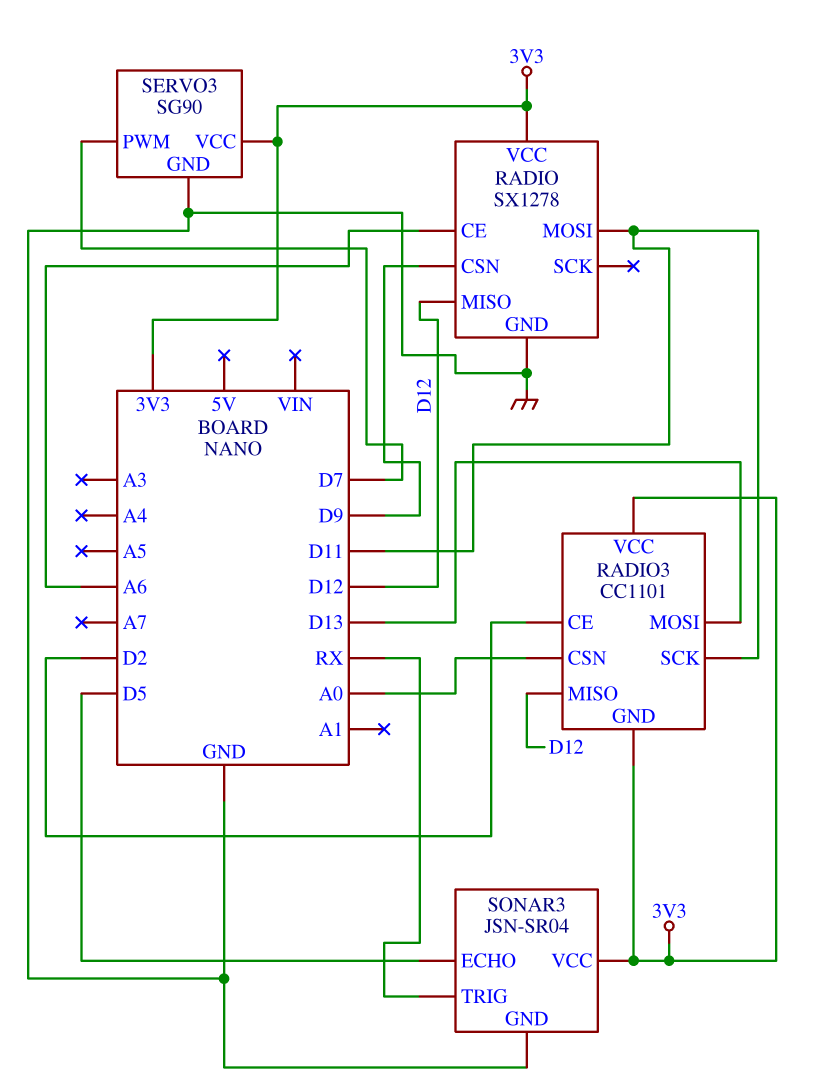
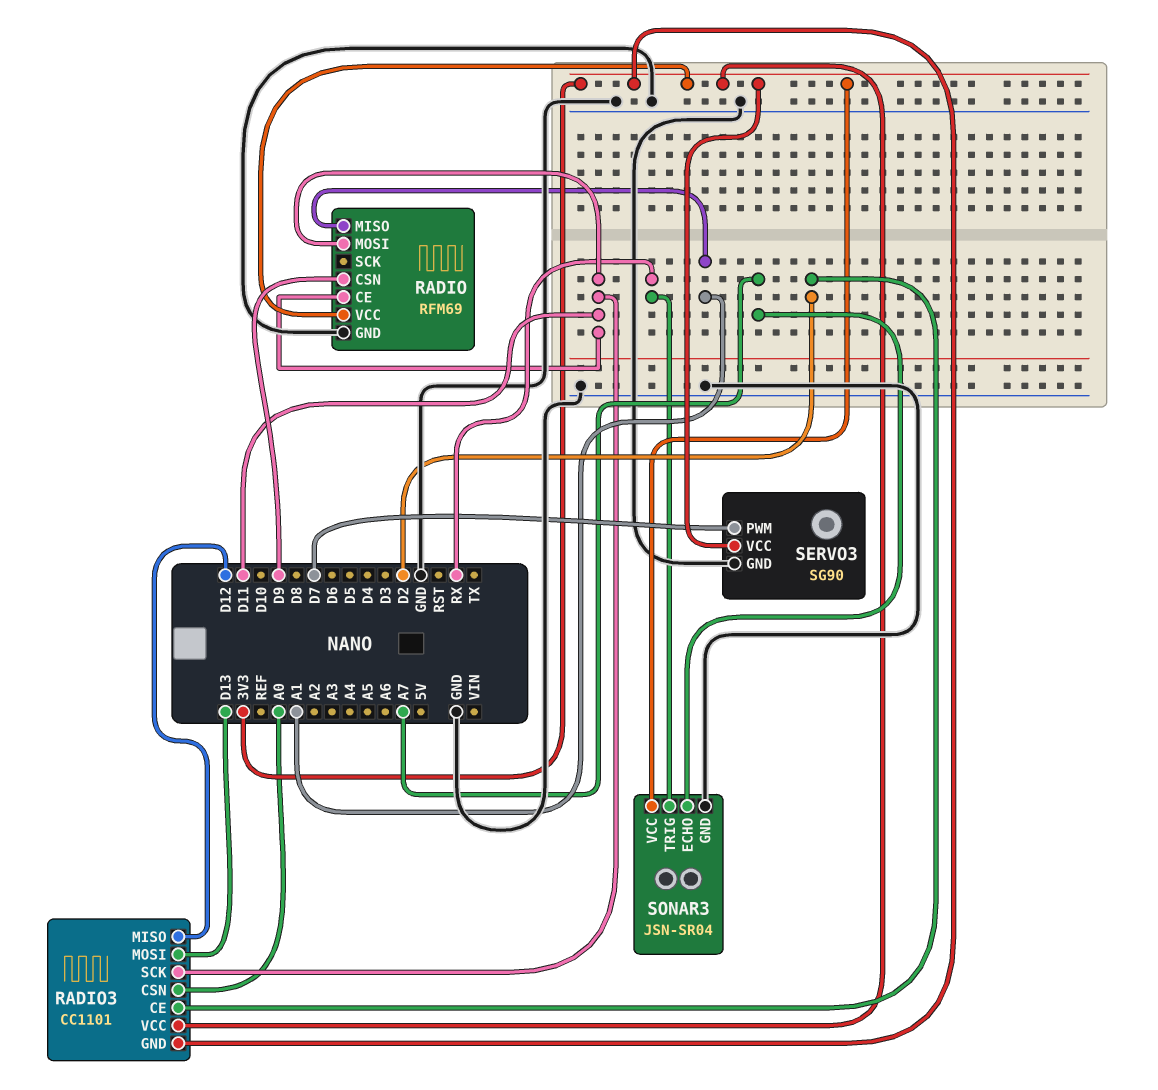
RADIO: SX1278 -> RFM69
RADIO pin CE: A6 -> D11
RADIO pin MISO: D12 -> A1
SONAR3 pin ECHO: D5 -> A7

